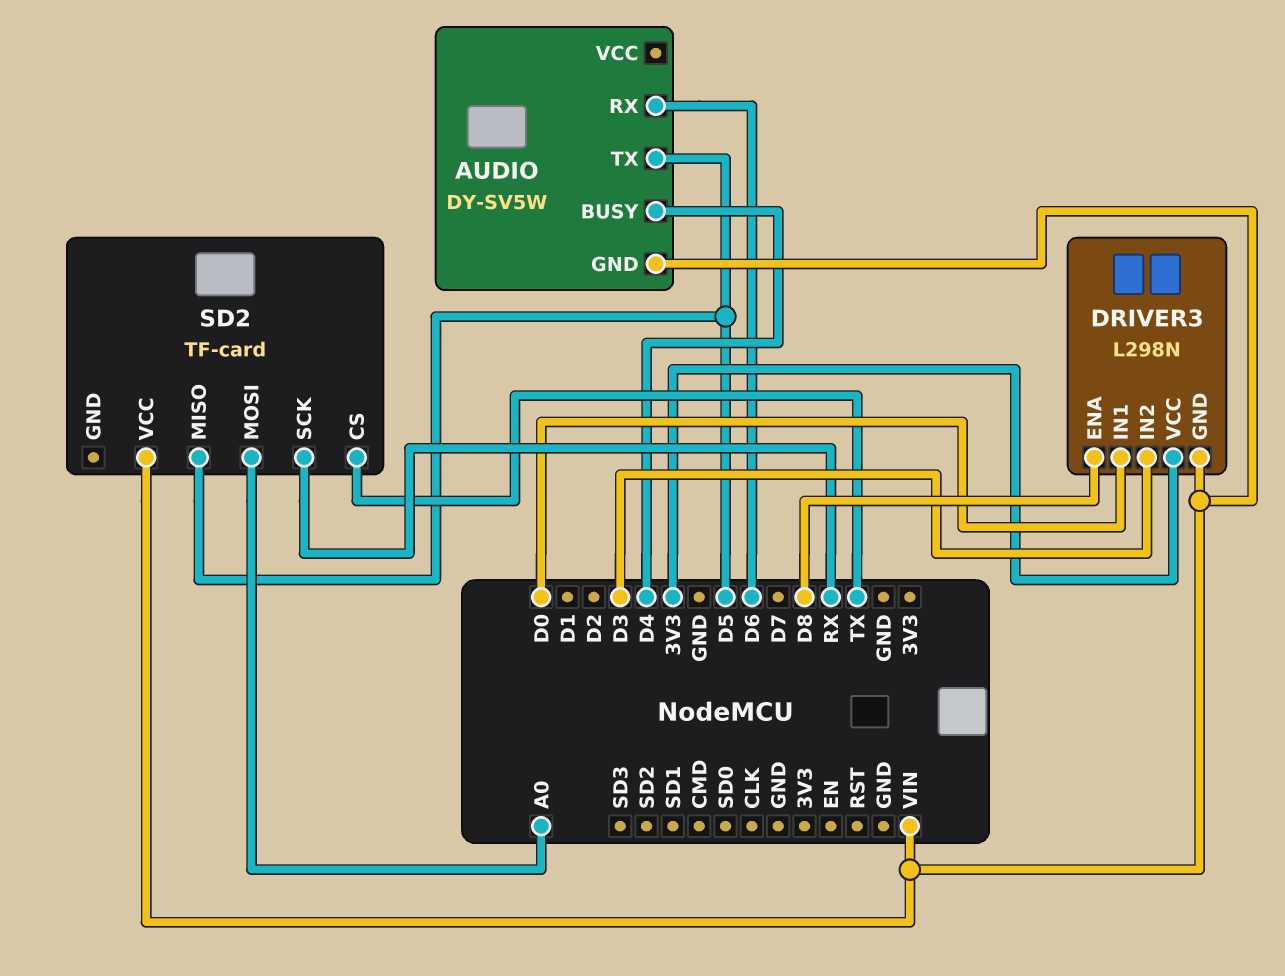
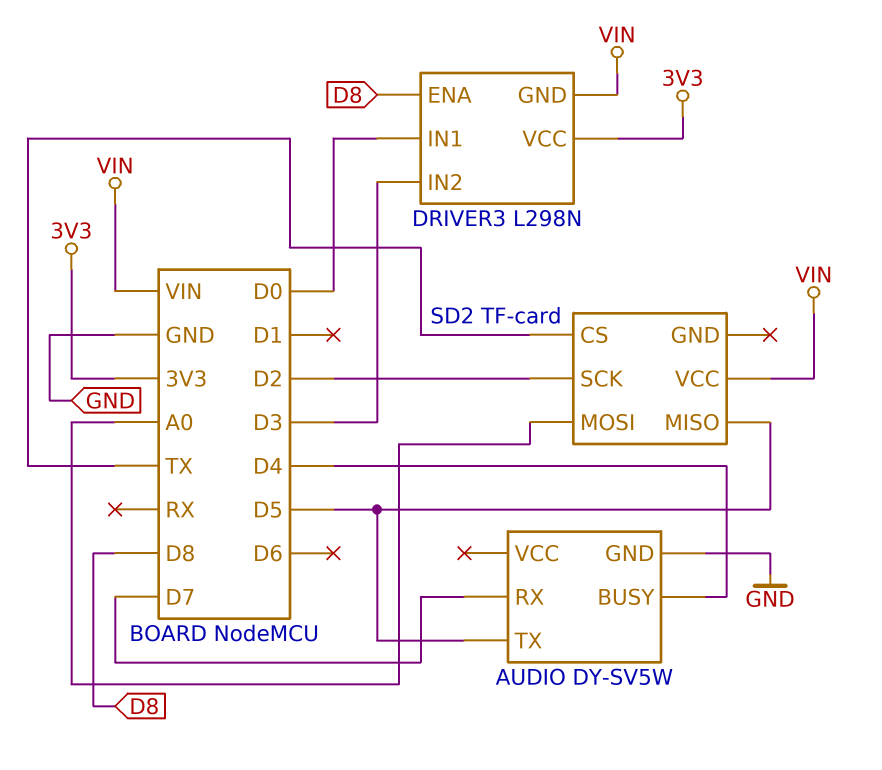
AUDIO pin GND: VIN -> GND
AUDIO pin RX: D6 -> D7
SD2 pin SCK: RX -> D2

